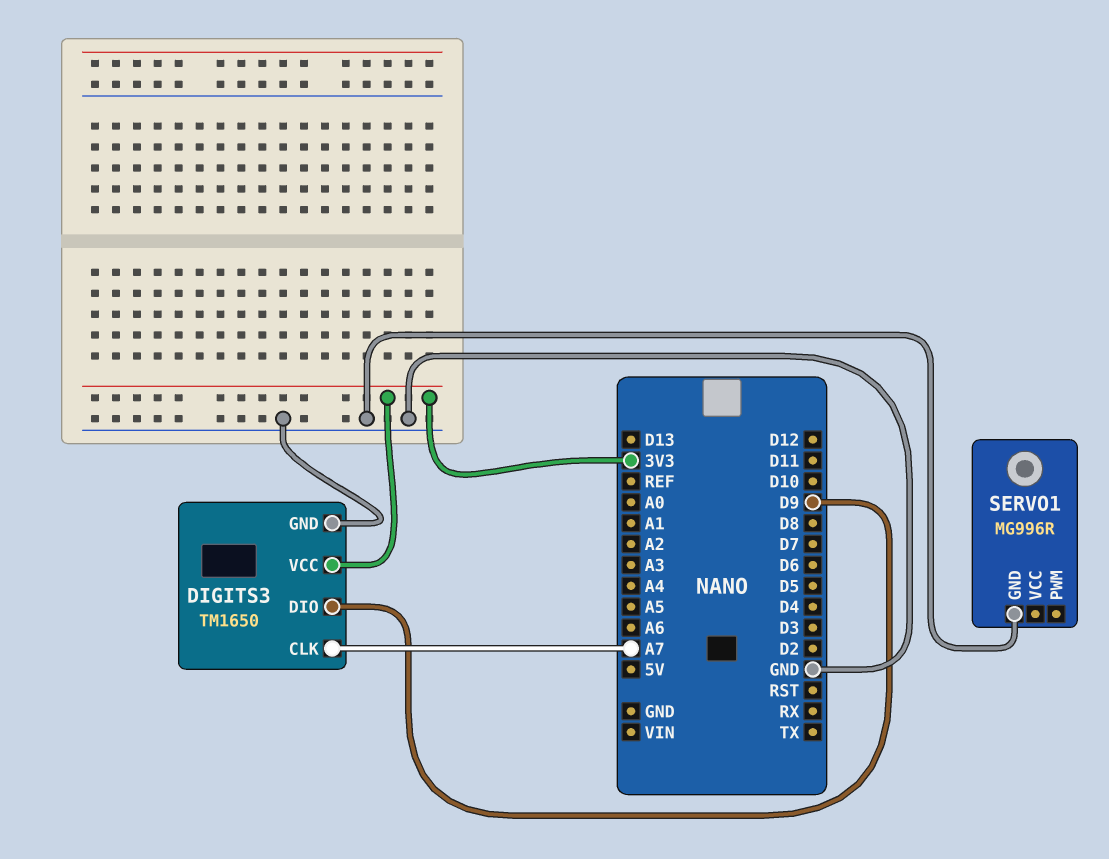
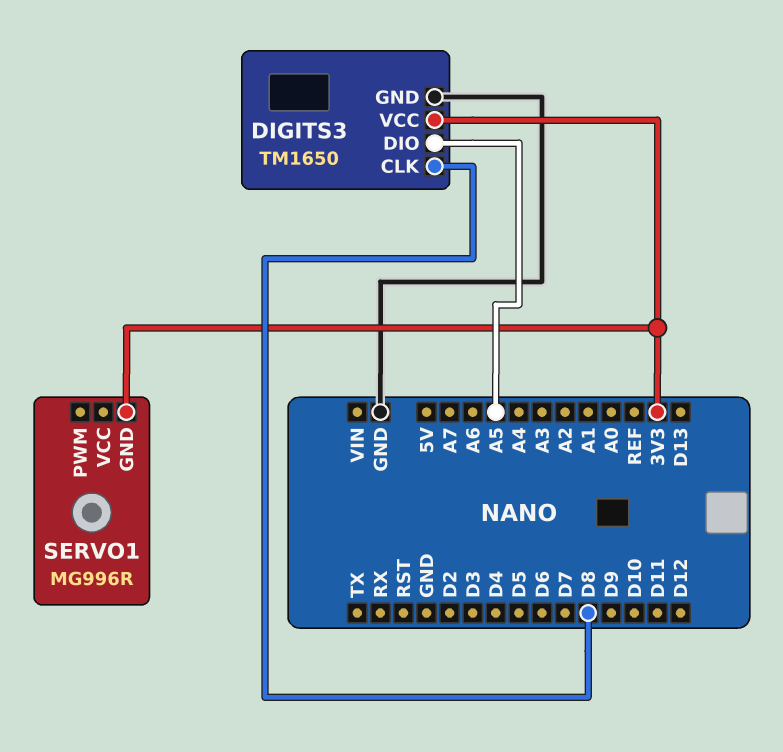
DIGITS3 pin CLK: A7 -> D8
DIGITS3 pin DIO: D9 -> A5
SERVO1 pin GND: GND -> 3V3

